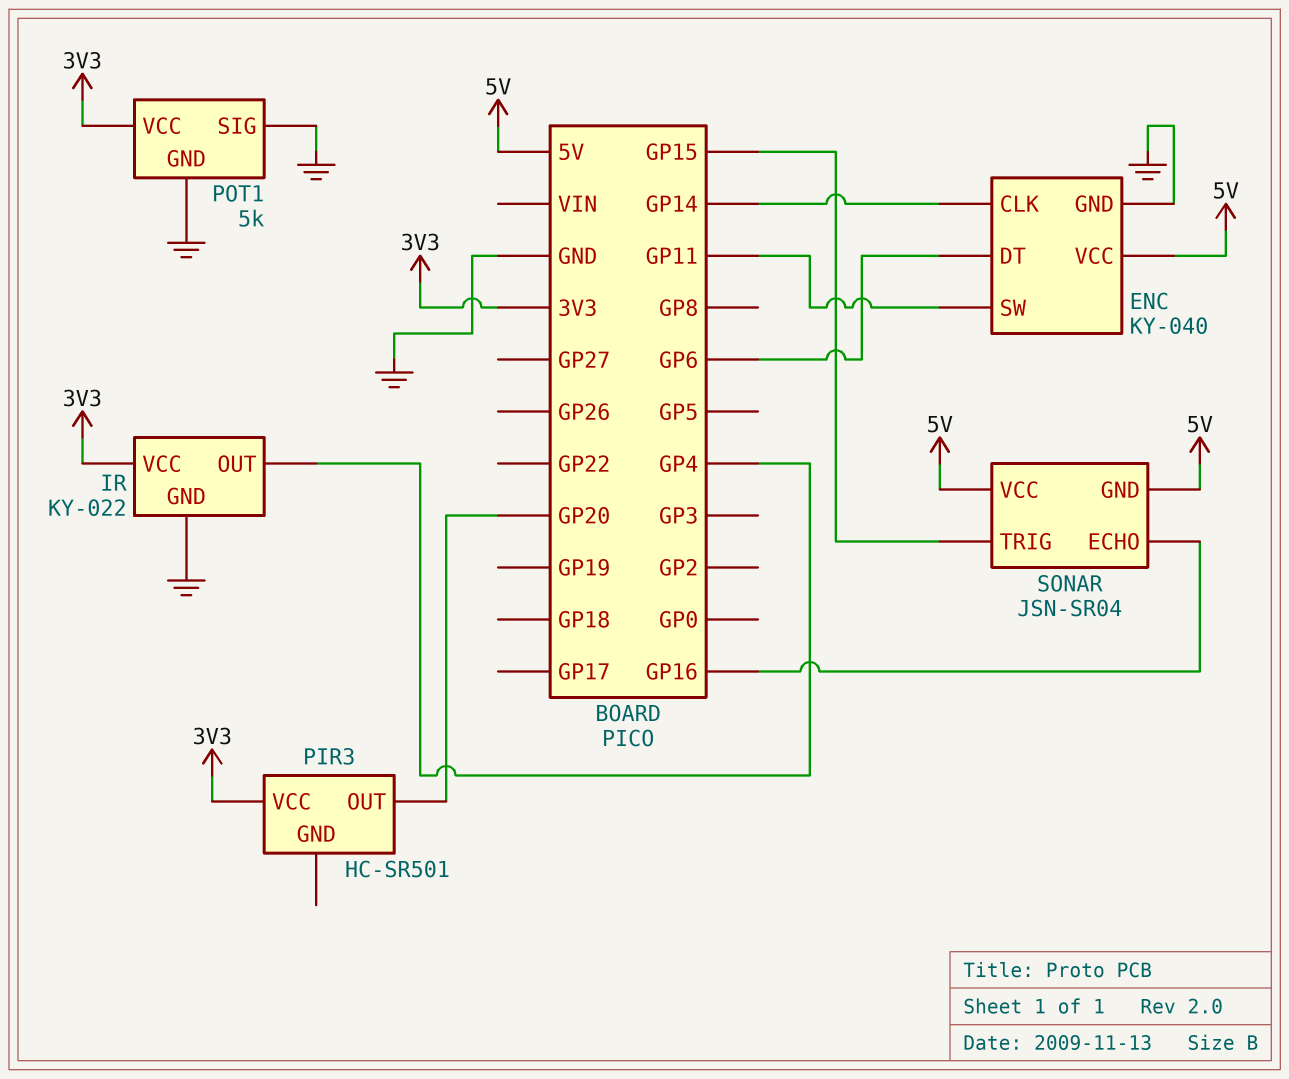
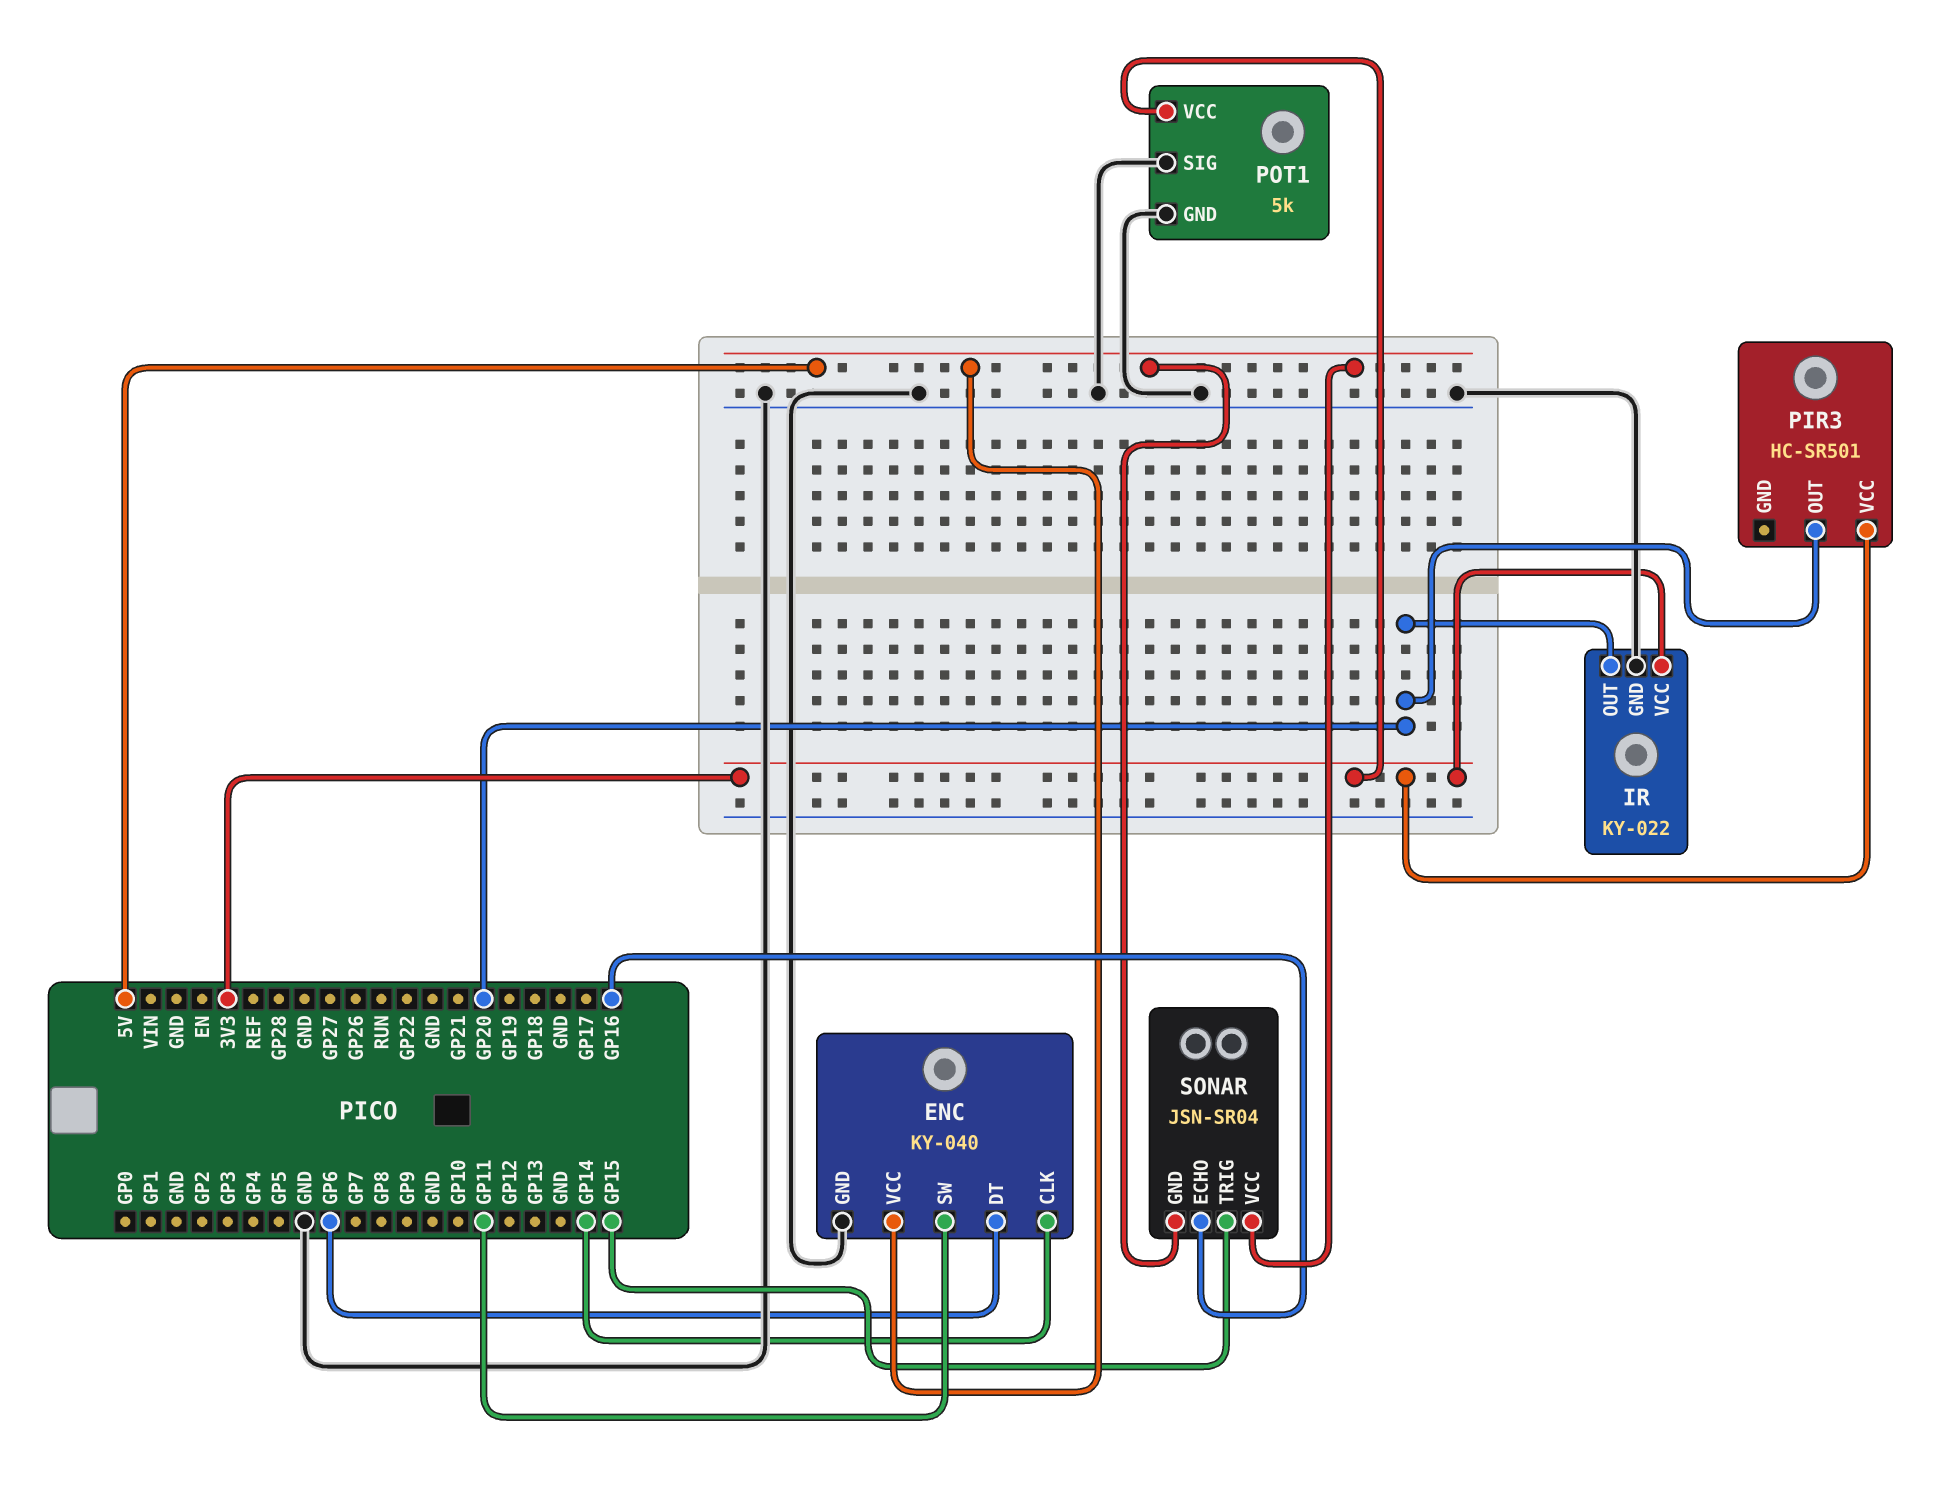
IR pin OUT: GP4 -> GP20

